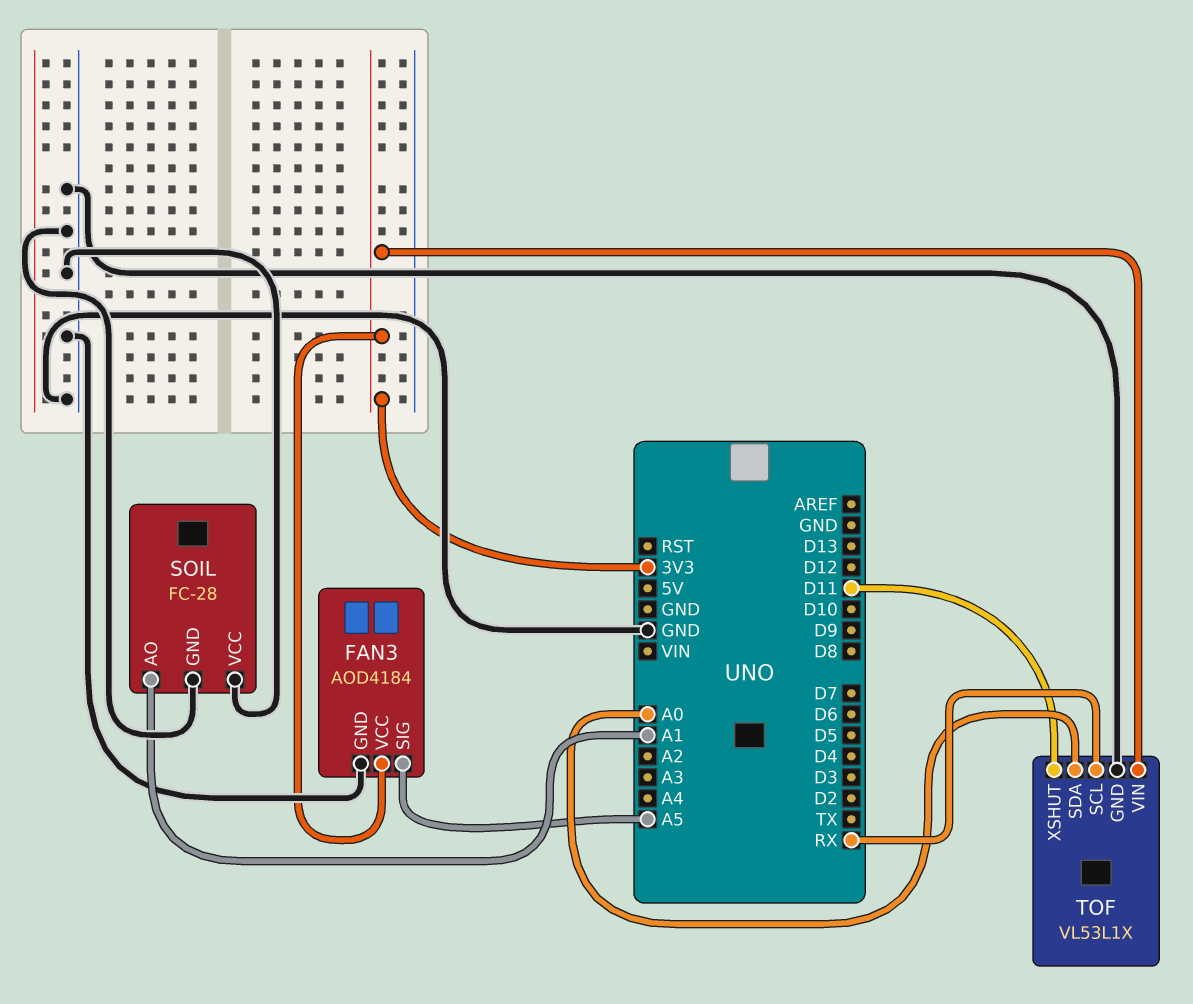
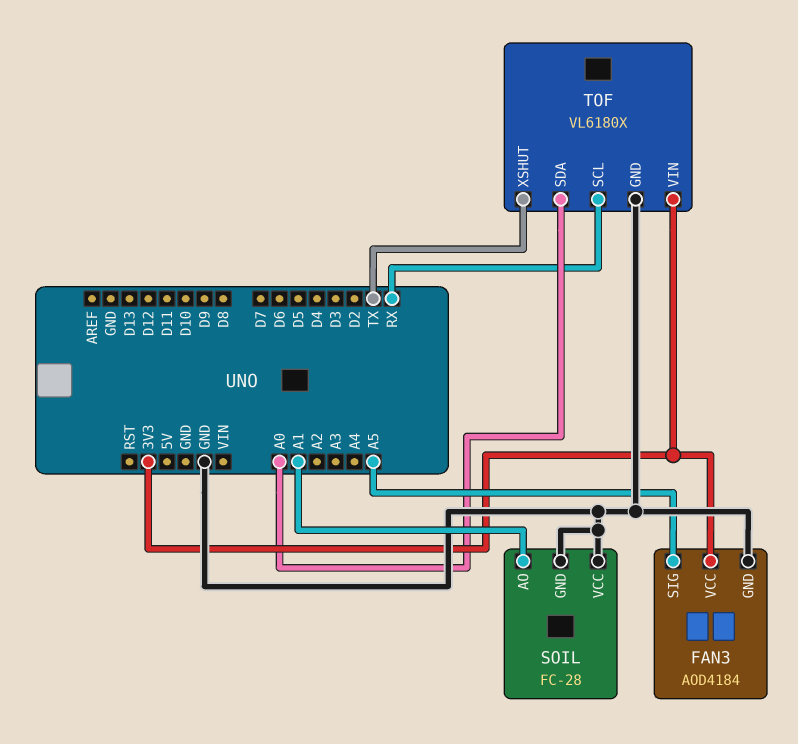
TOF: VL53L1X -> VL6180X
TOF pin XSHUT: D11 -> TX

